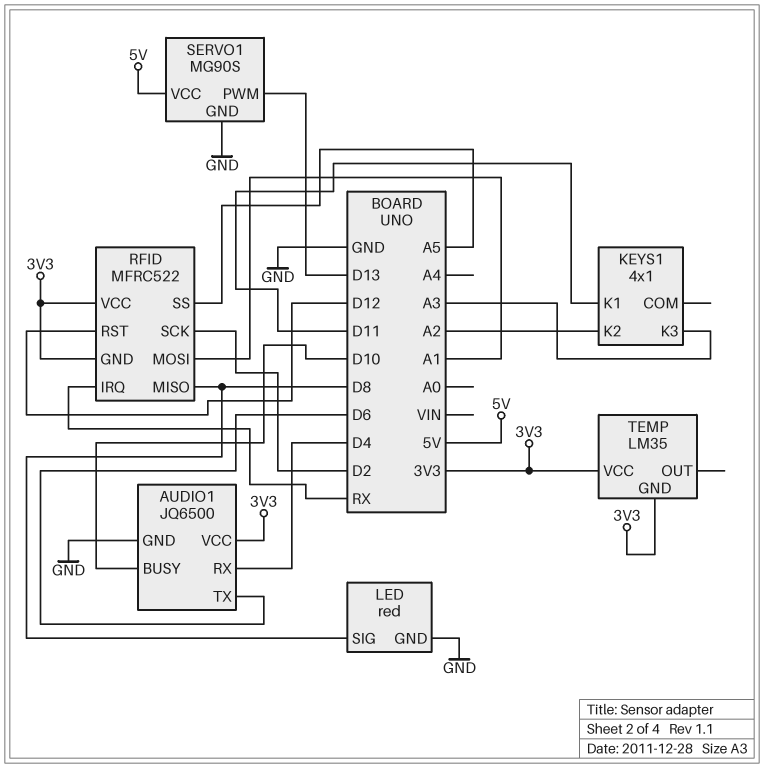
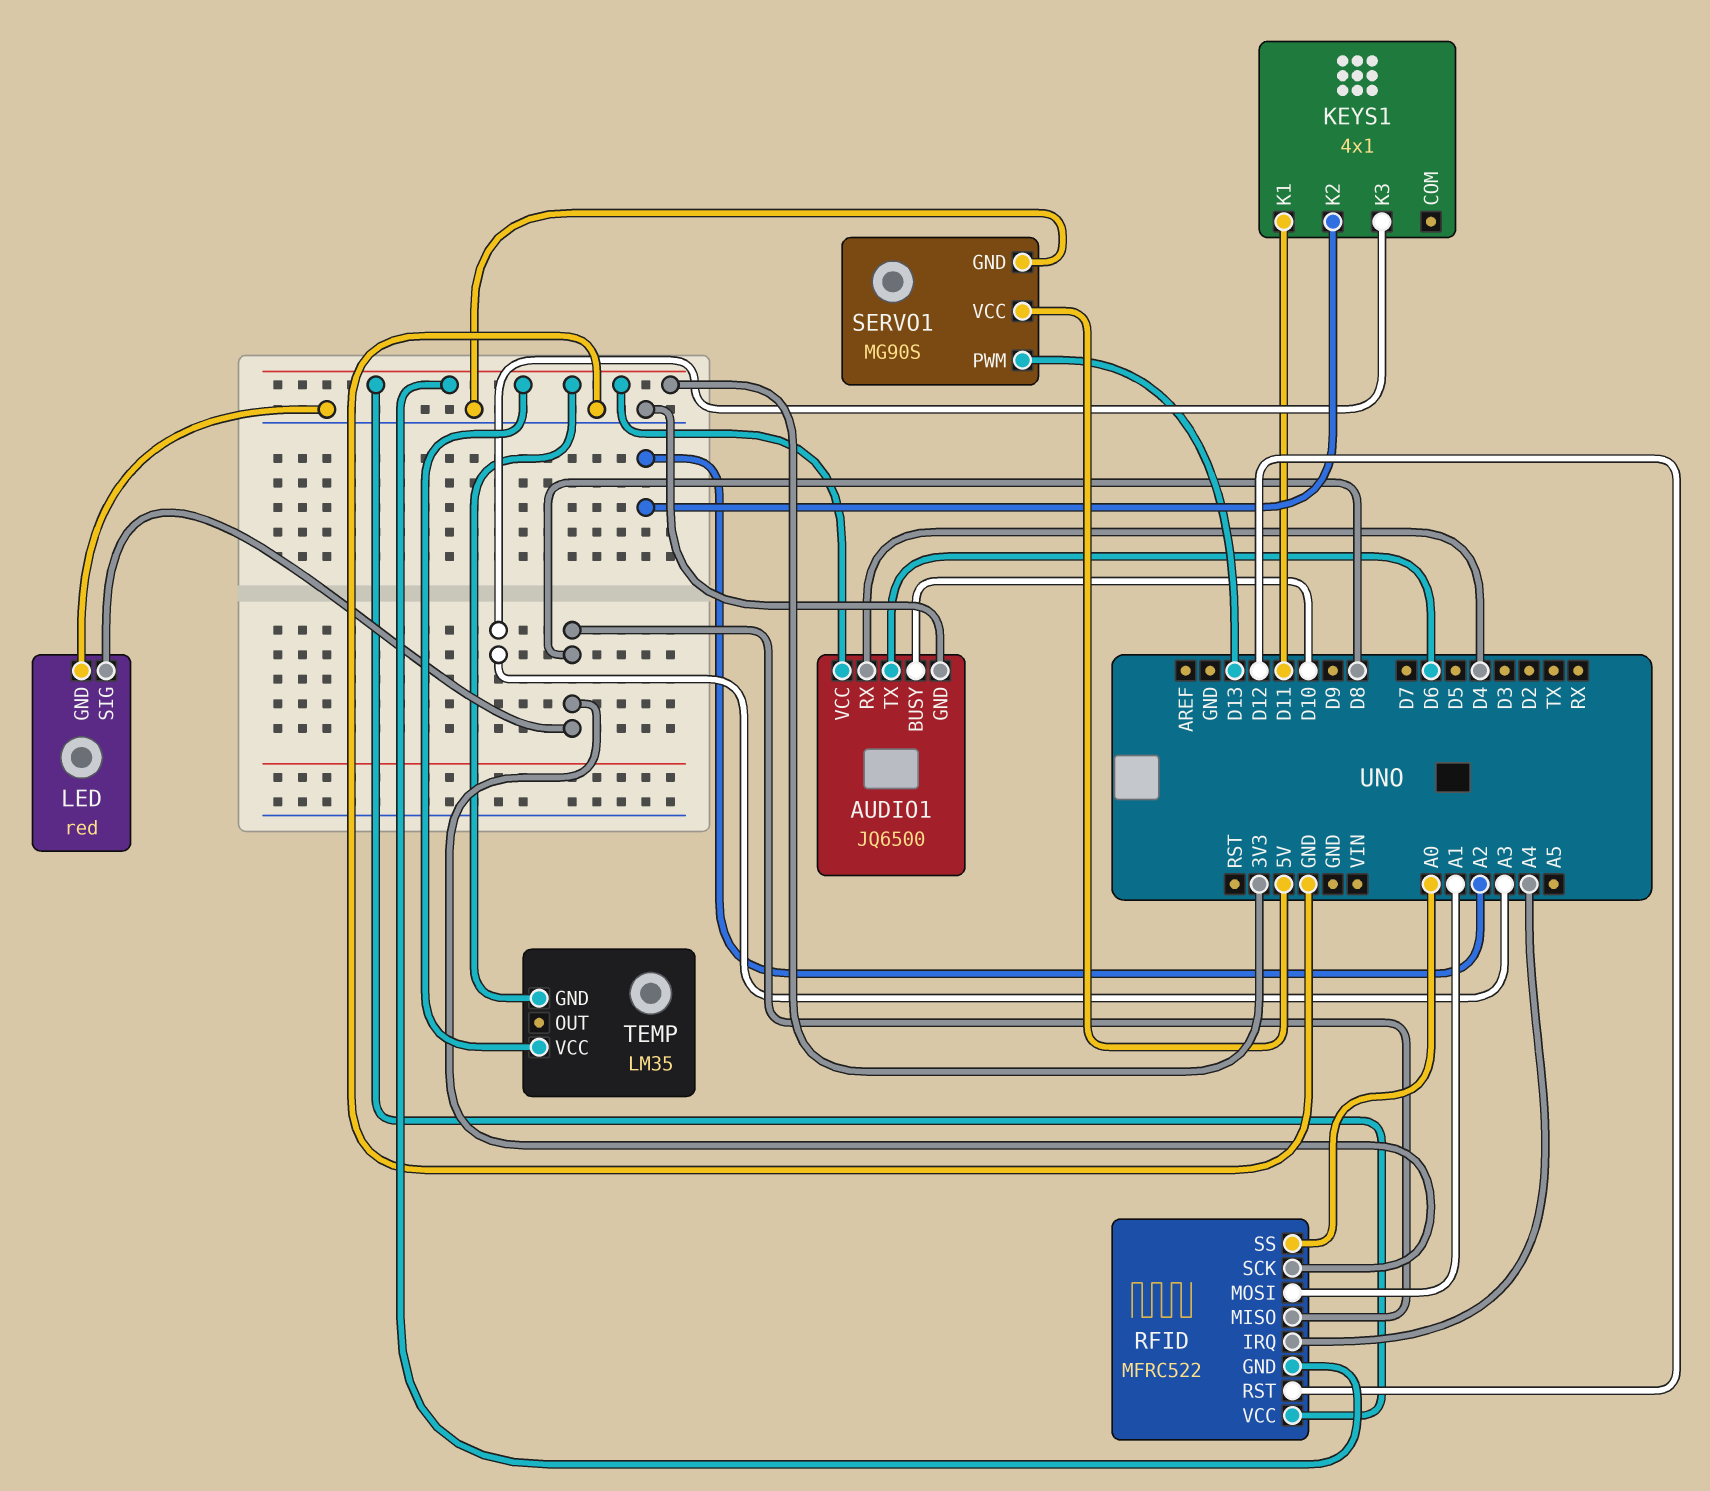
RFID pin IRQ: RX -> A4
RFID pin SCK: D2 -> D8
RFID pin SS: A5 -> A0

